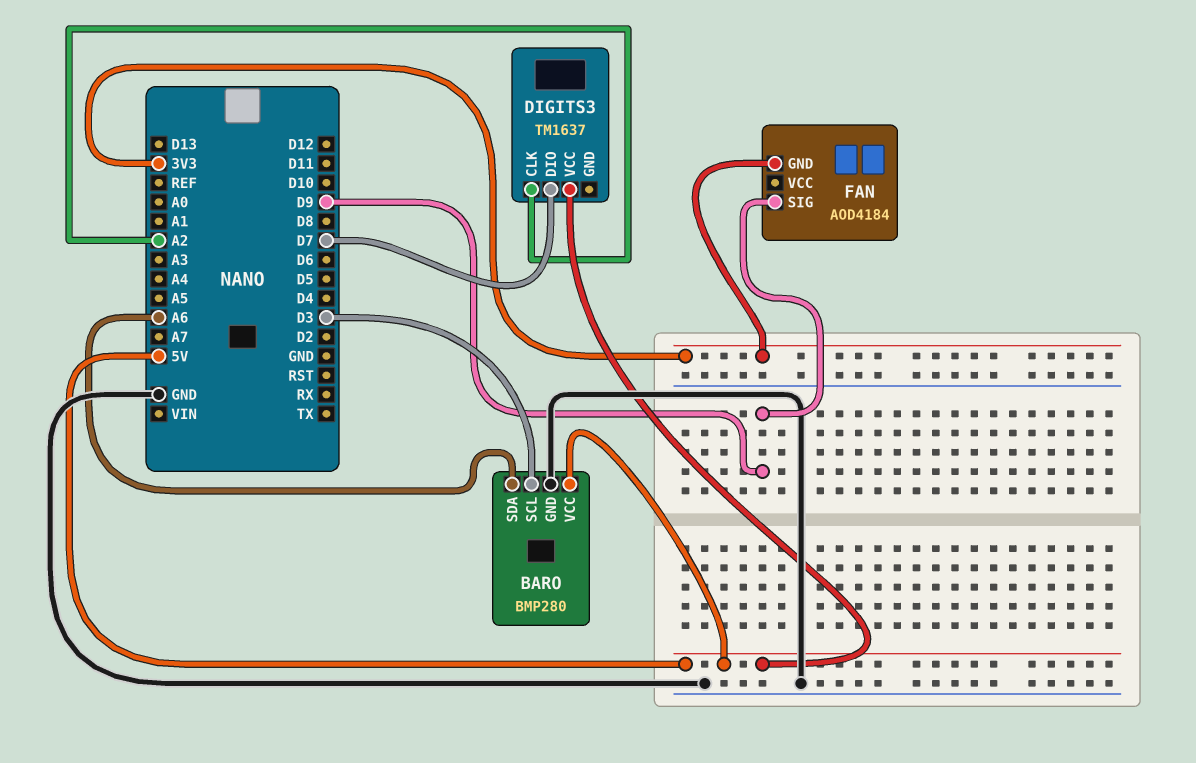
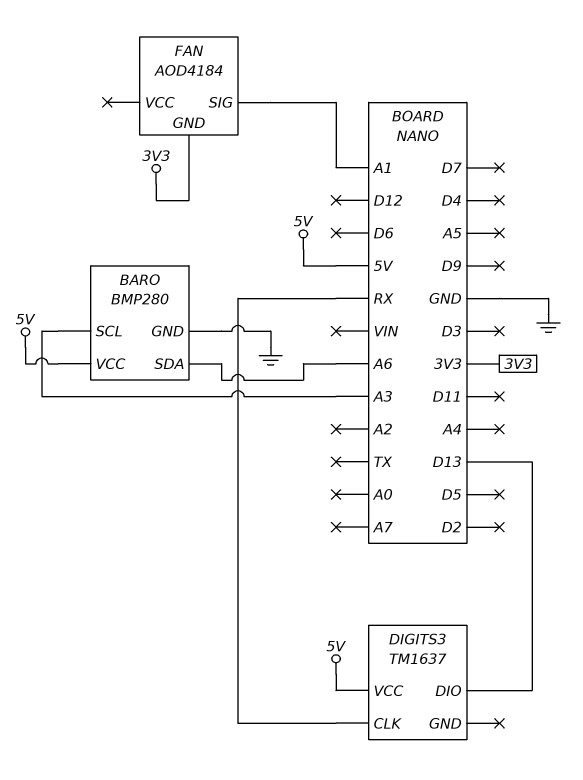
BARO pin SCL: D3 -> A3
DIGITS3 pin CLK: A2 -> RX
DIGITS3 pin DIO: D7 -> D13
FAN pin SIG: D9 -> A1

